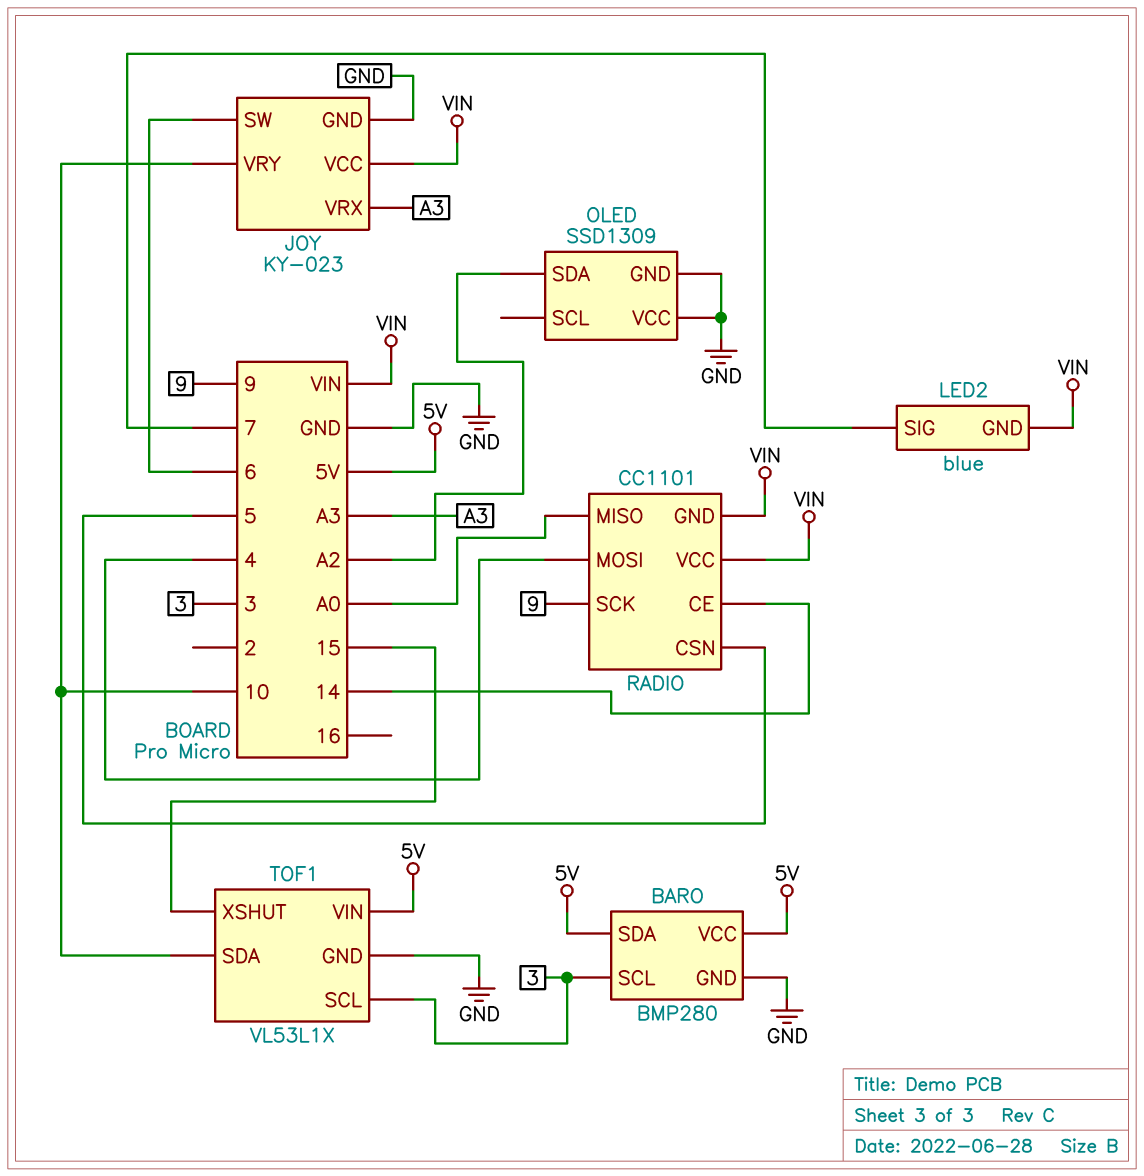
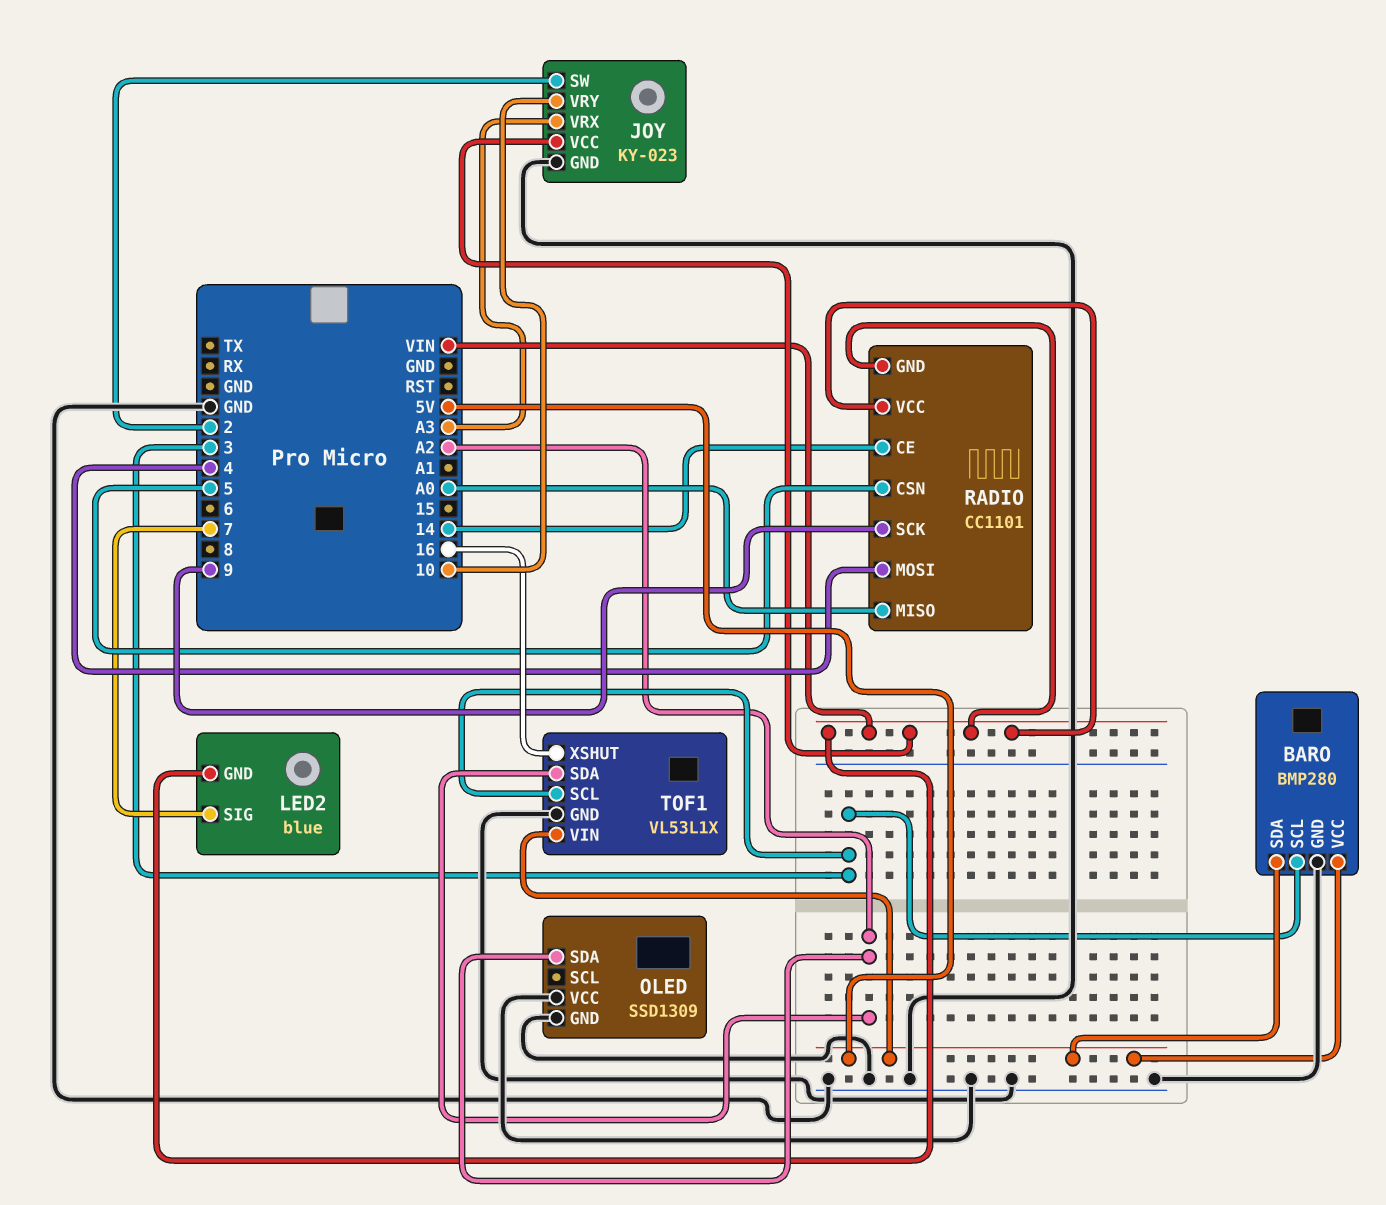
JOY pin SW: 6 -> 2
TOF1 pin SDA: 10 -> A2
TOF1 pin XSHUT: 15 -> 16

